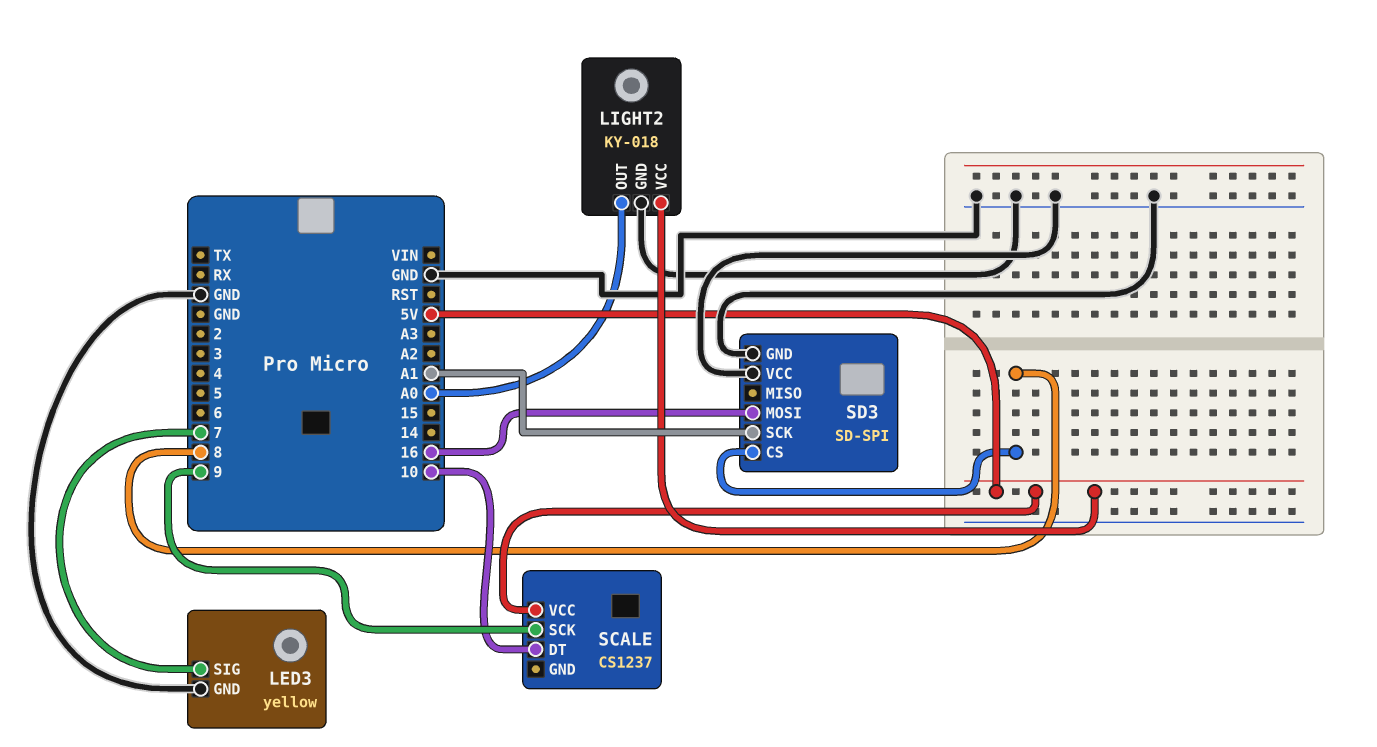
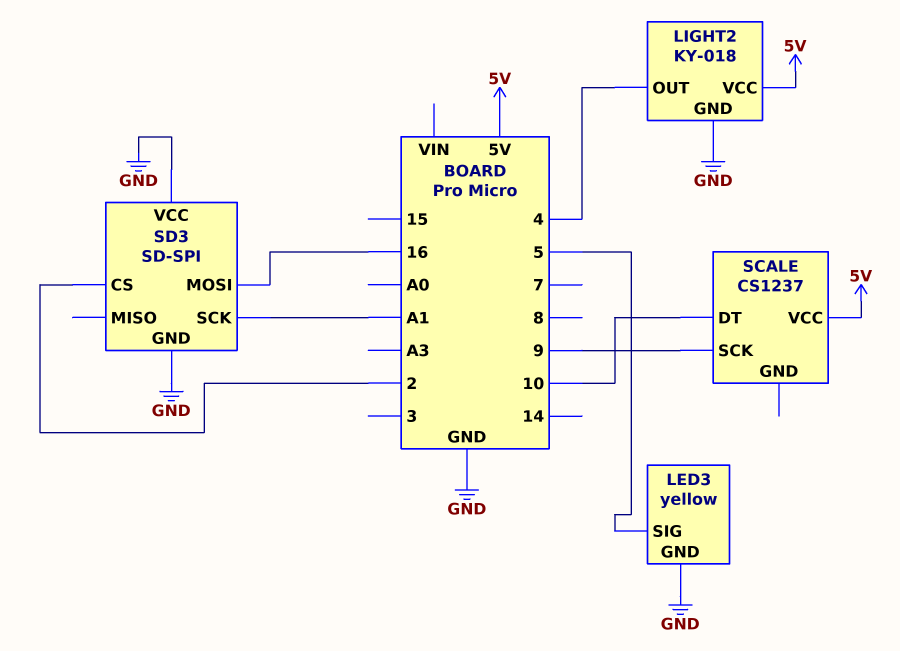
LED3 pin SIG: 7 -> 5
LIGHT2 pin OUT: A0 -> 4
SD3 pin CS: 8 -> 2

